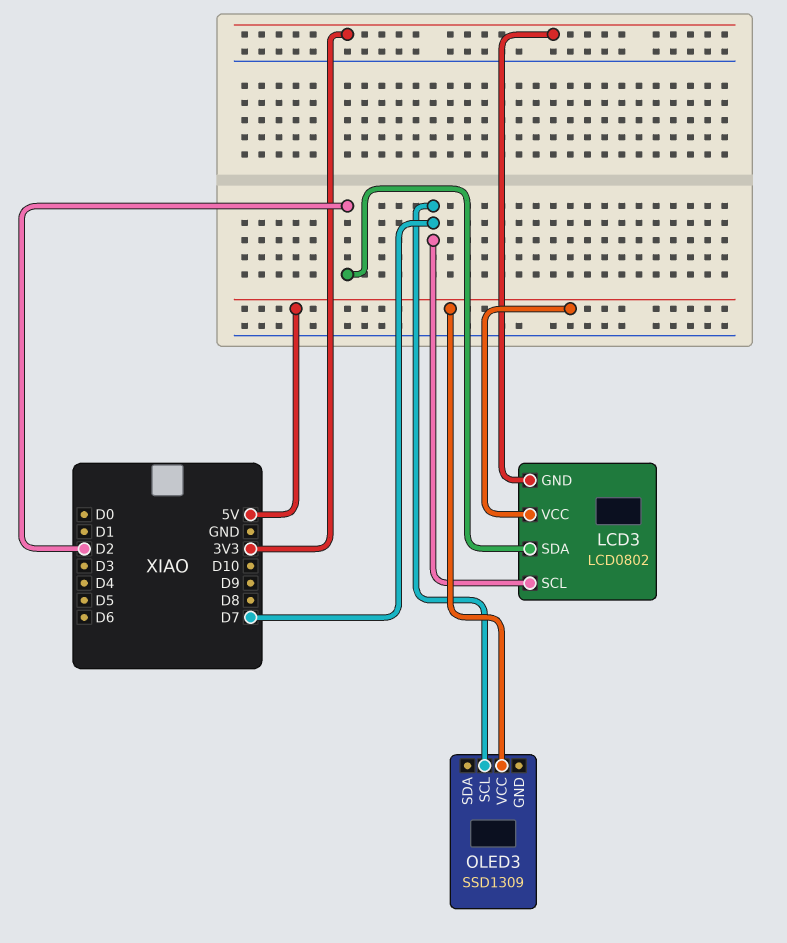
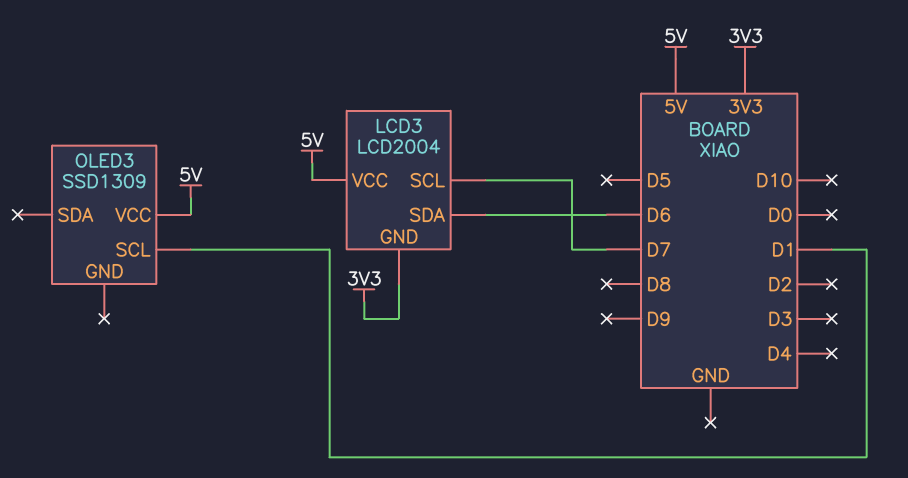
LCD3: LCD0802 -> LCD2004
LCD3 pin SDA: D2 -> D6
OLED3 pin SCL: D7 -> D1

